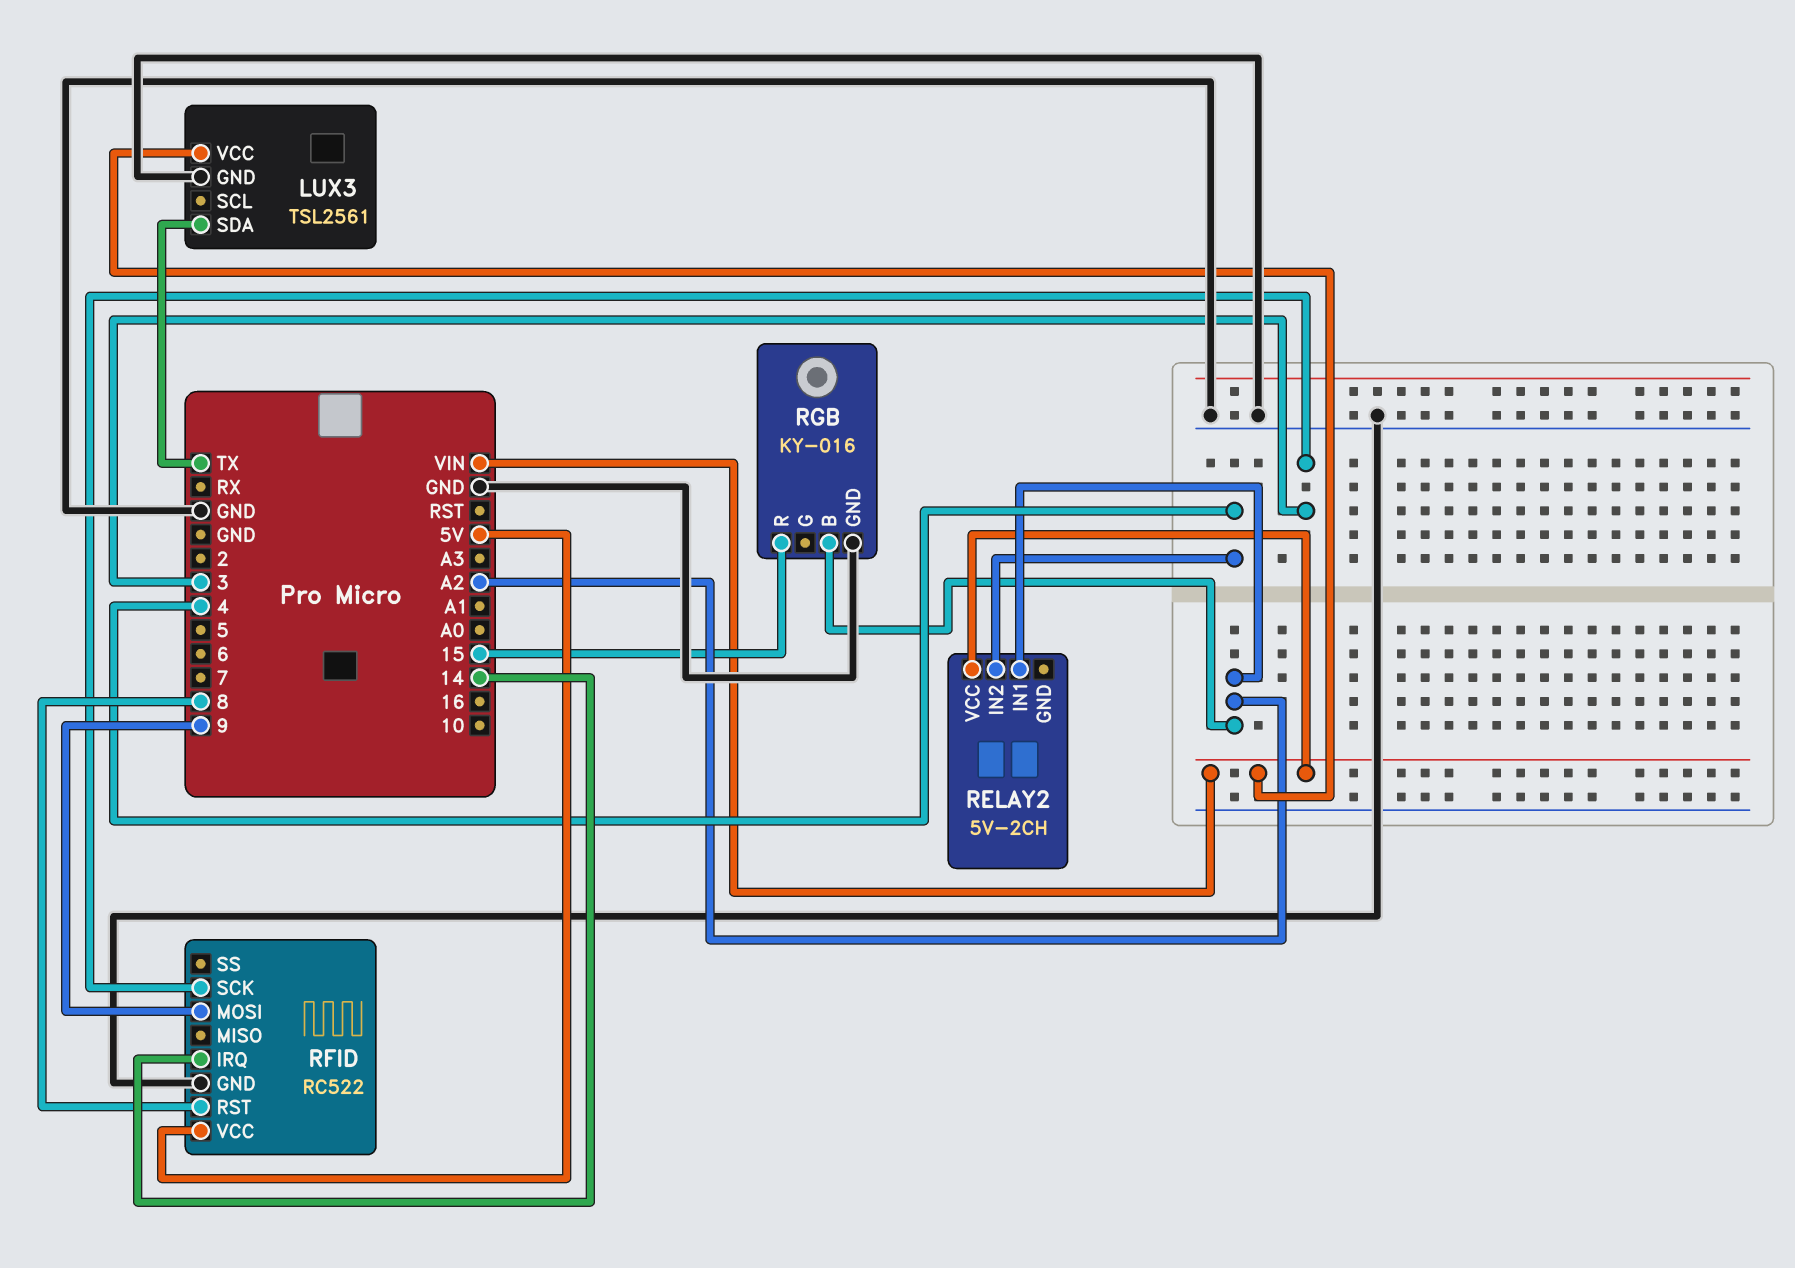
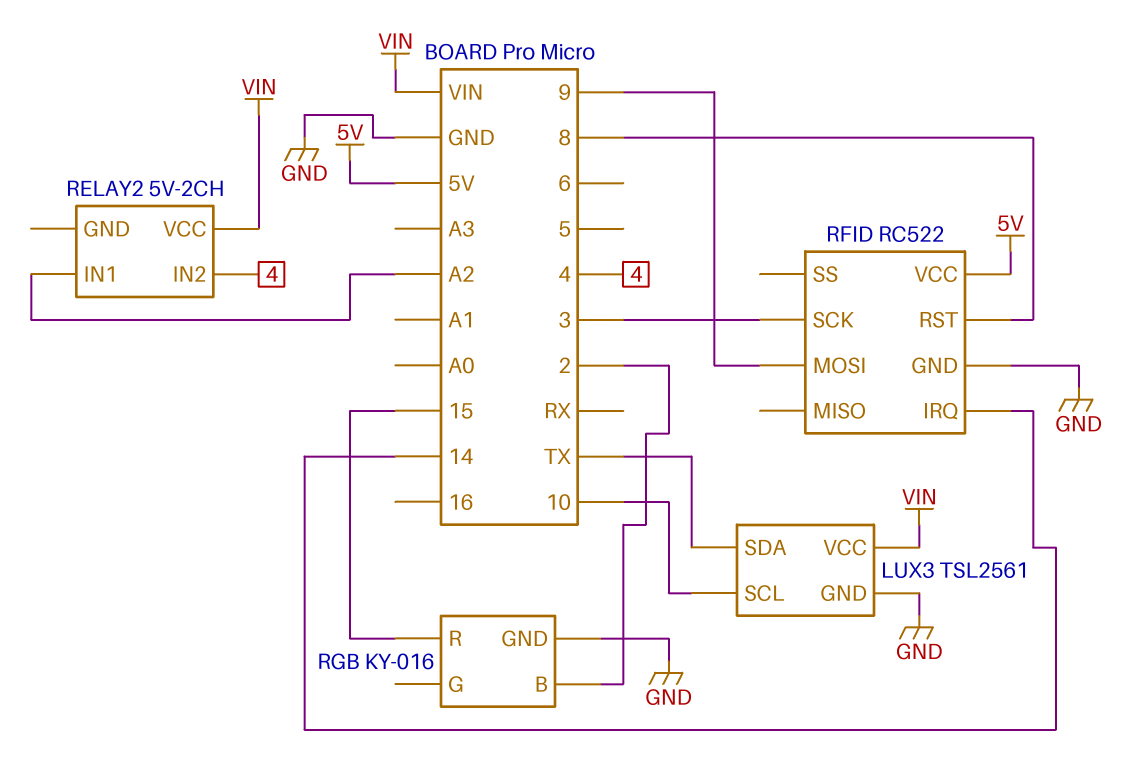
LUX3 pin SCL: none -> 10
RGB pin B: A2 -> 2

